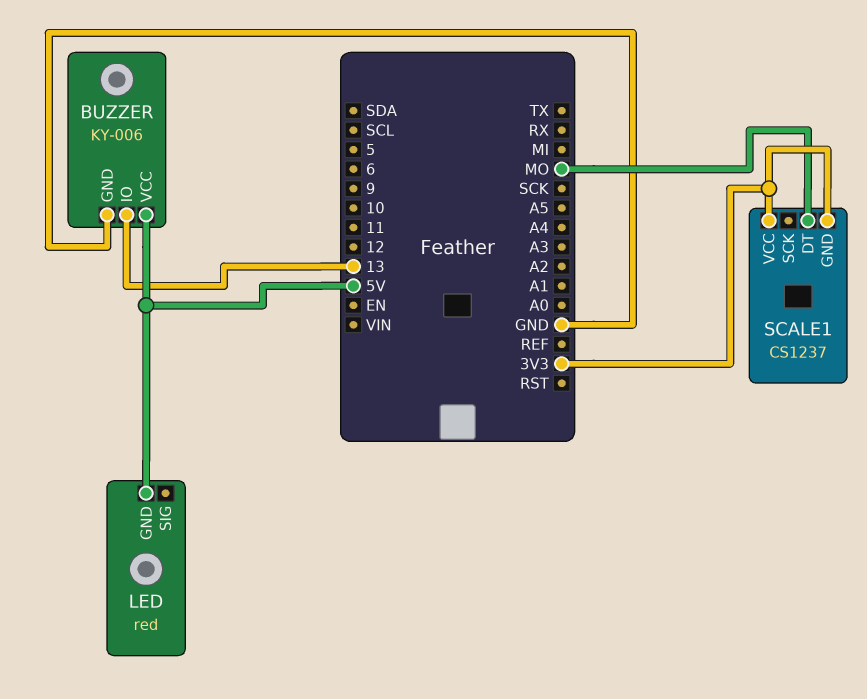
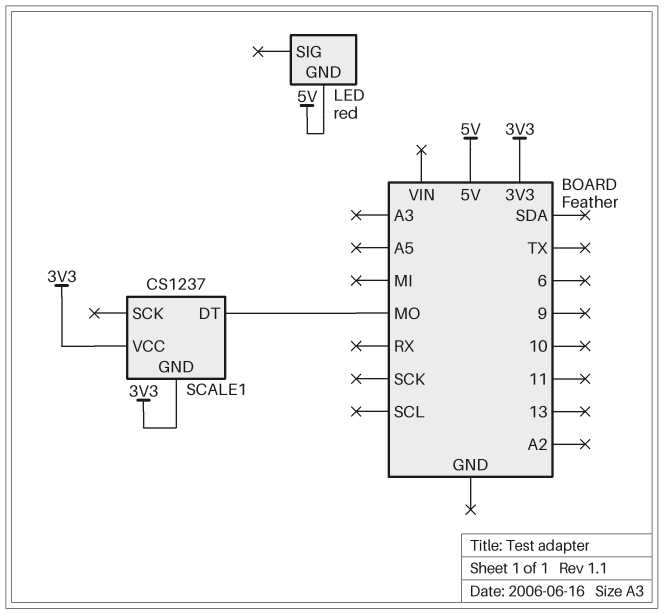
BUZZER: KY-006 -> none
BUZZER pin GND: GND -> none
BUZZER pin IO: 13 -> none
BUZZER pin VCC: 5V -> none

